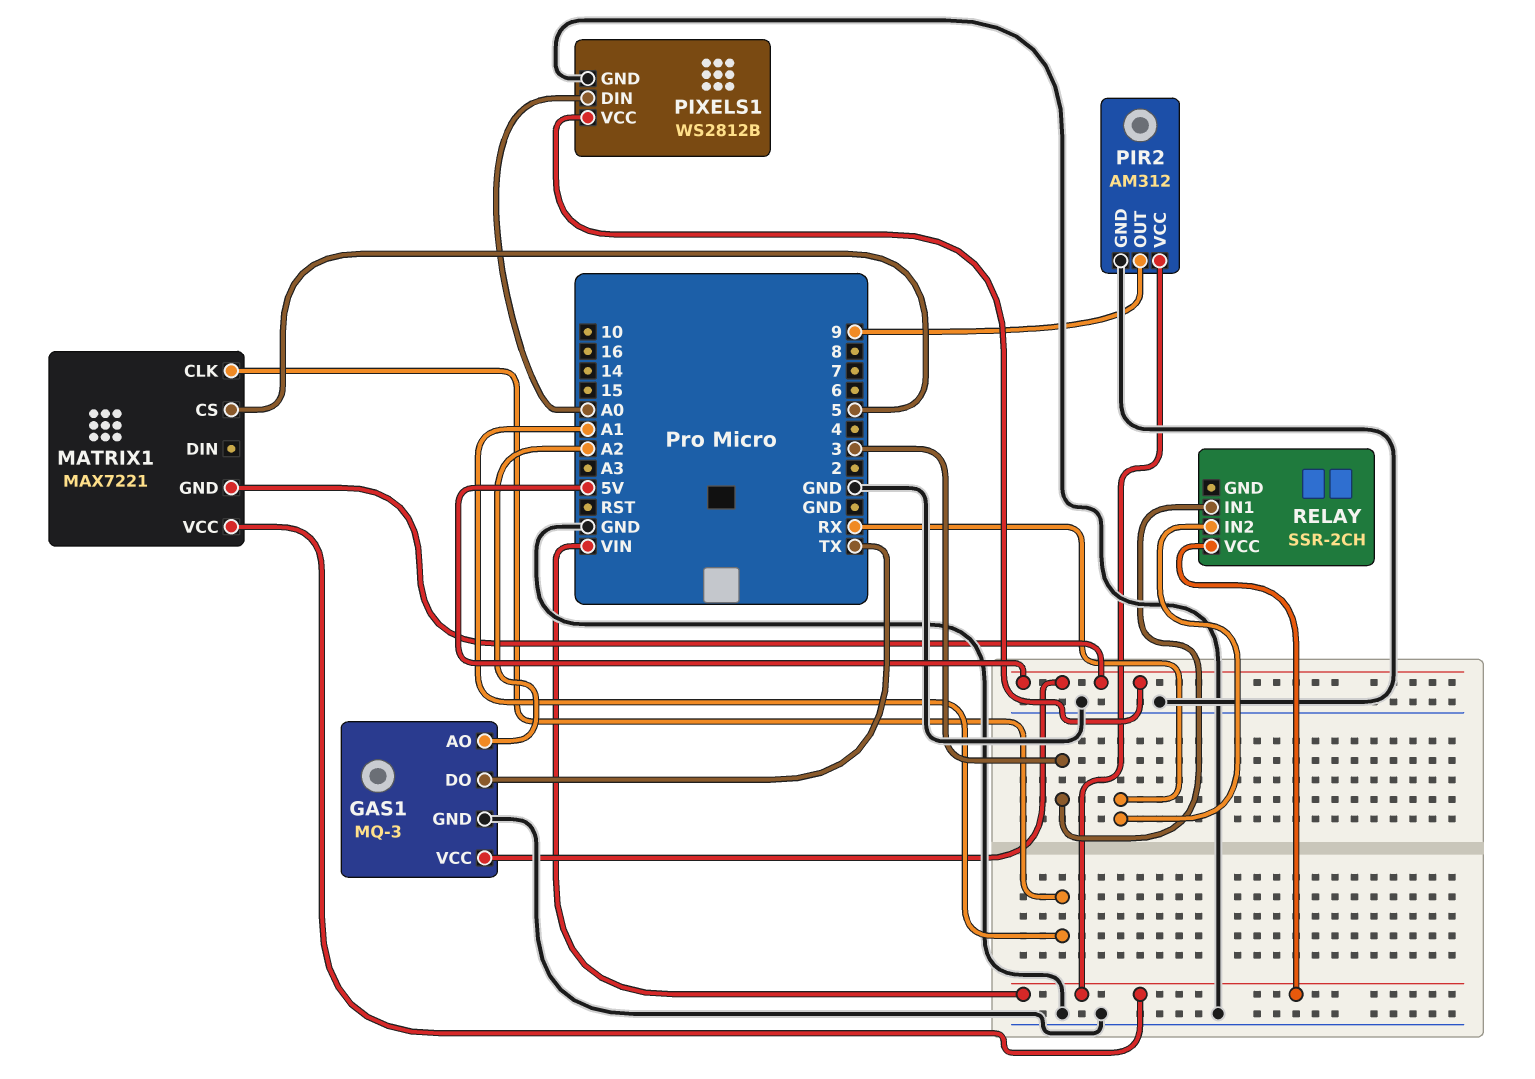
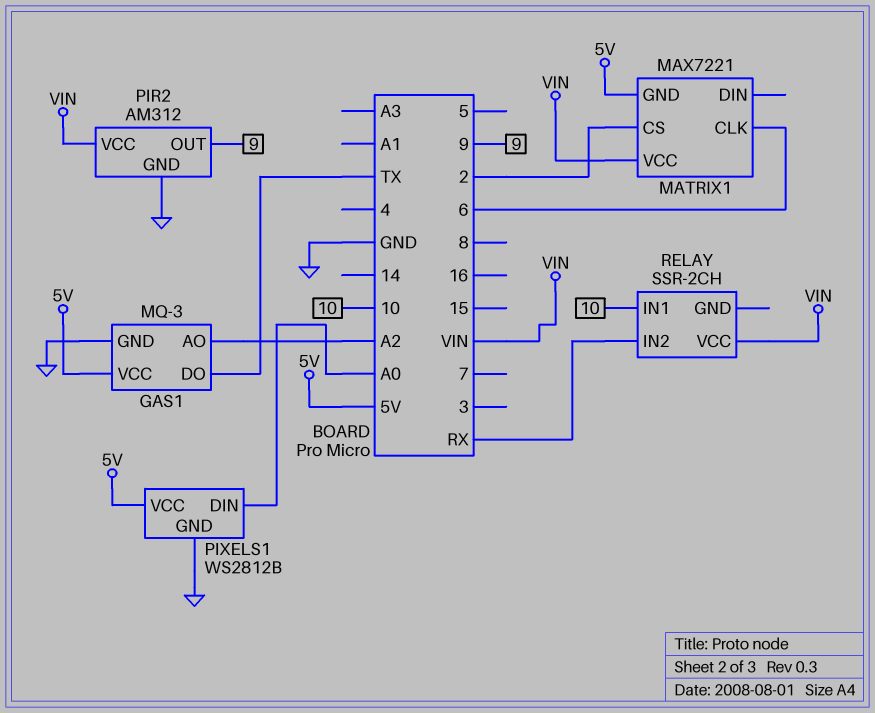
MATRIX1 pin CLK: A1 -> 6
MATRIX1 pin CS: 5 -> 2
RELAY pin IN1: 3 -> 10

